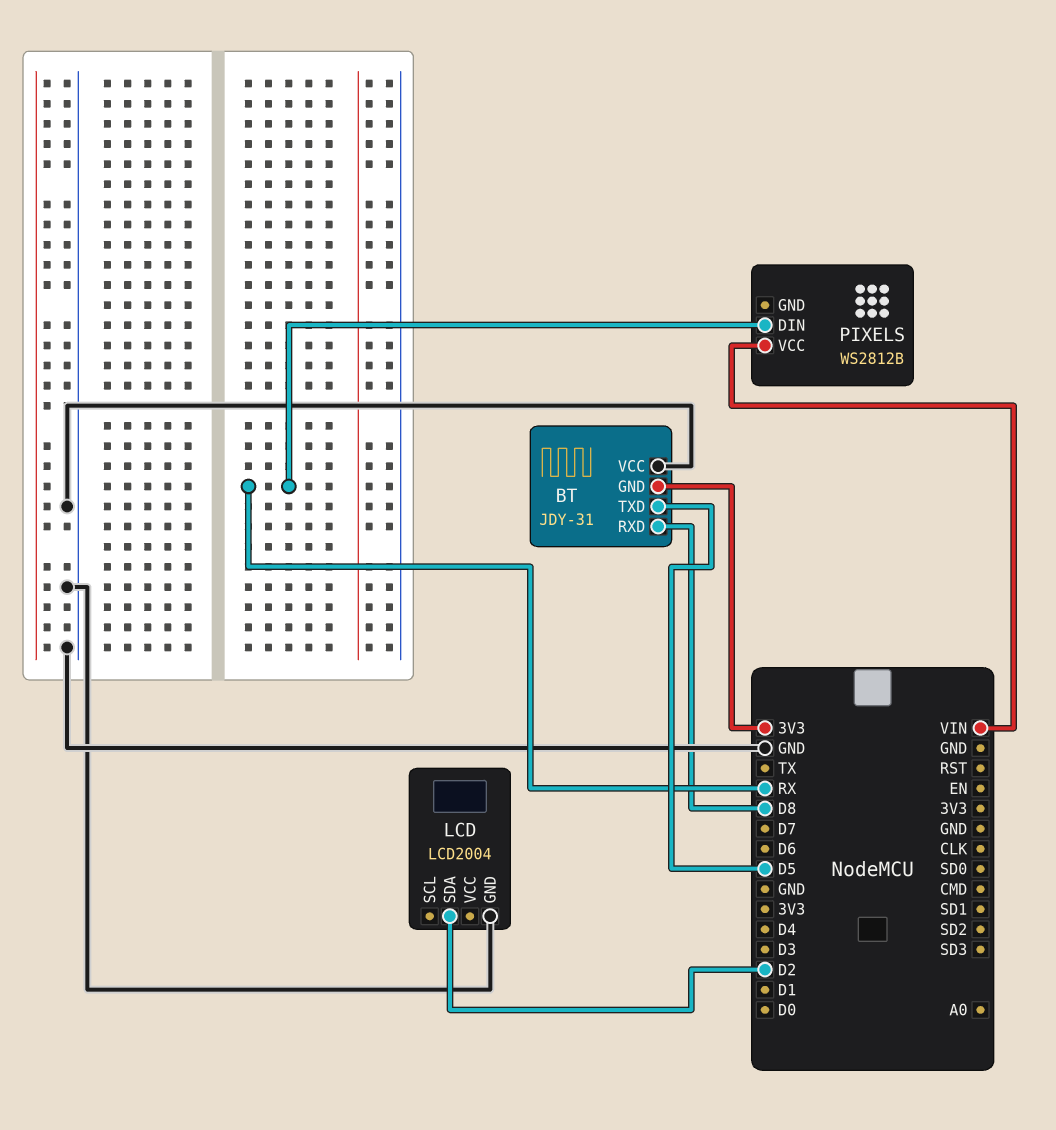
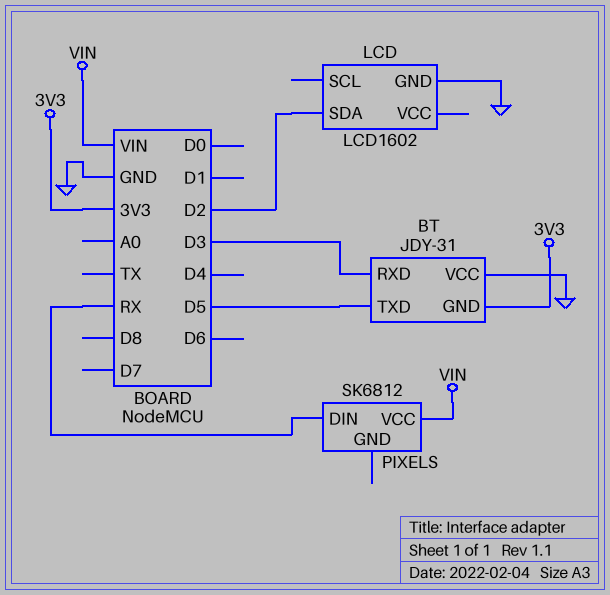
BT pin RXD: D8 -> D3
LCD: LCD2004 -> LCD1602
PIXELS: WS2812B -> SK6812

